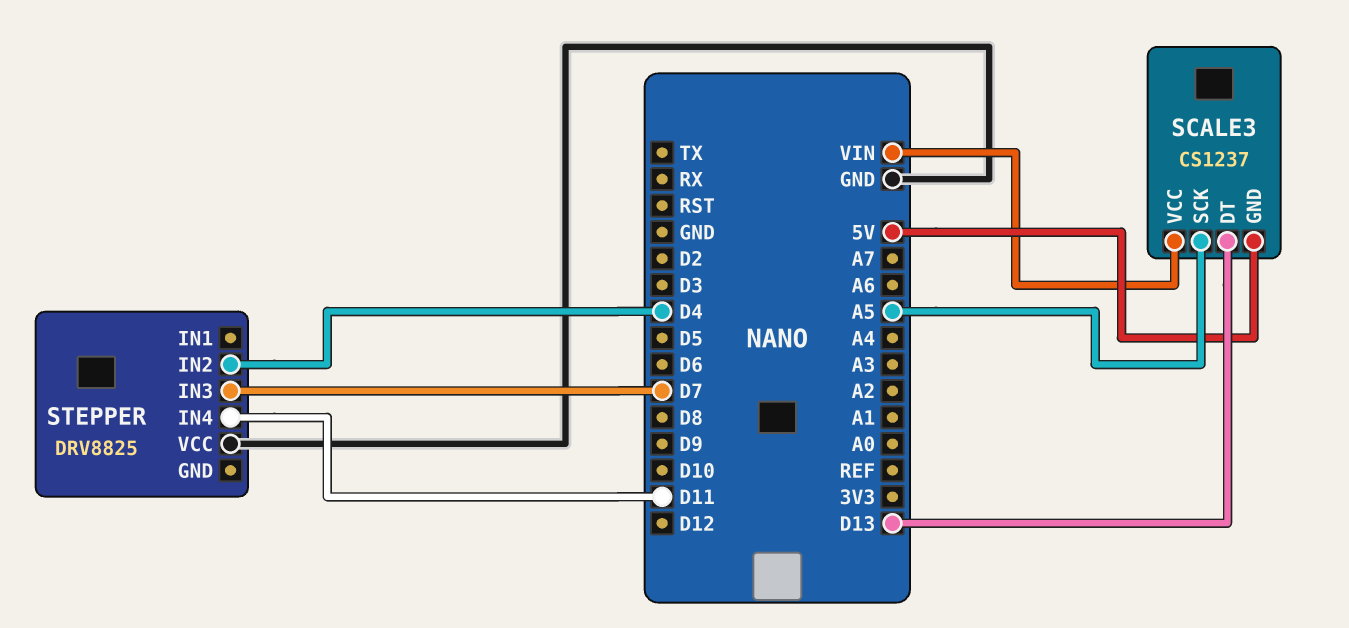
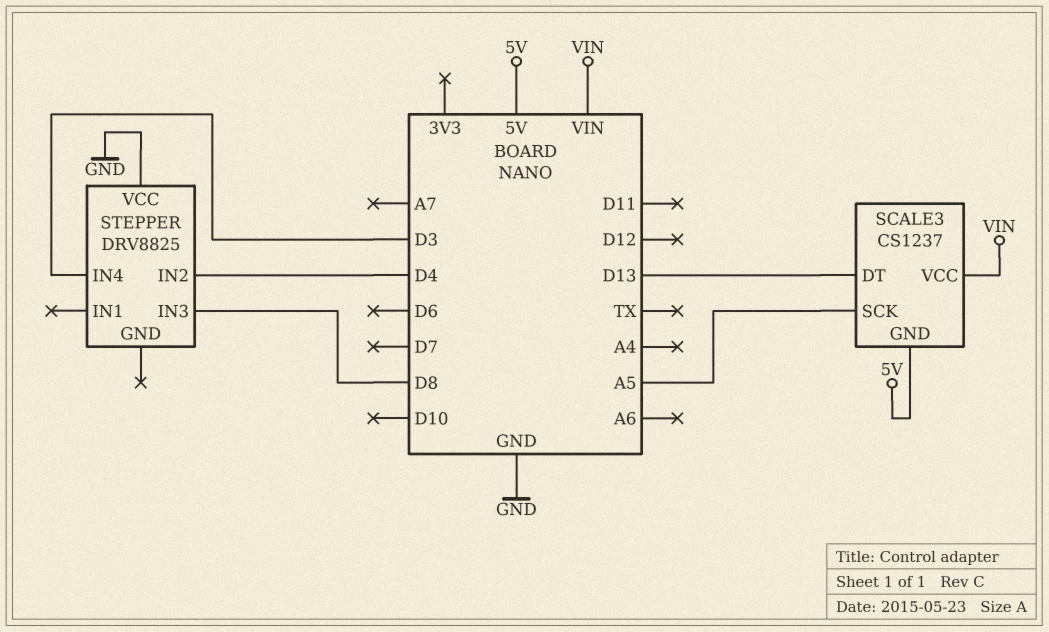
STEPPER pin IN3: D7 -> D8
STEPPER pin IN4: D11 -> D3

